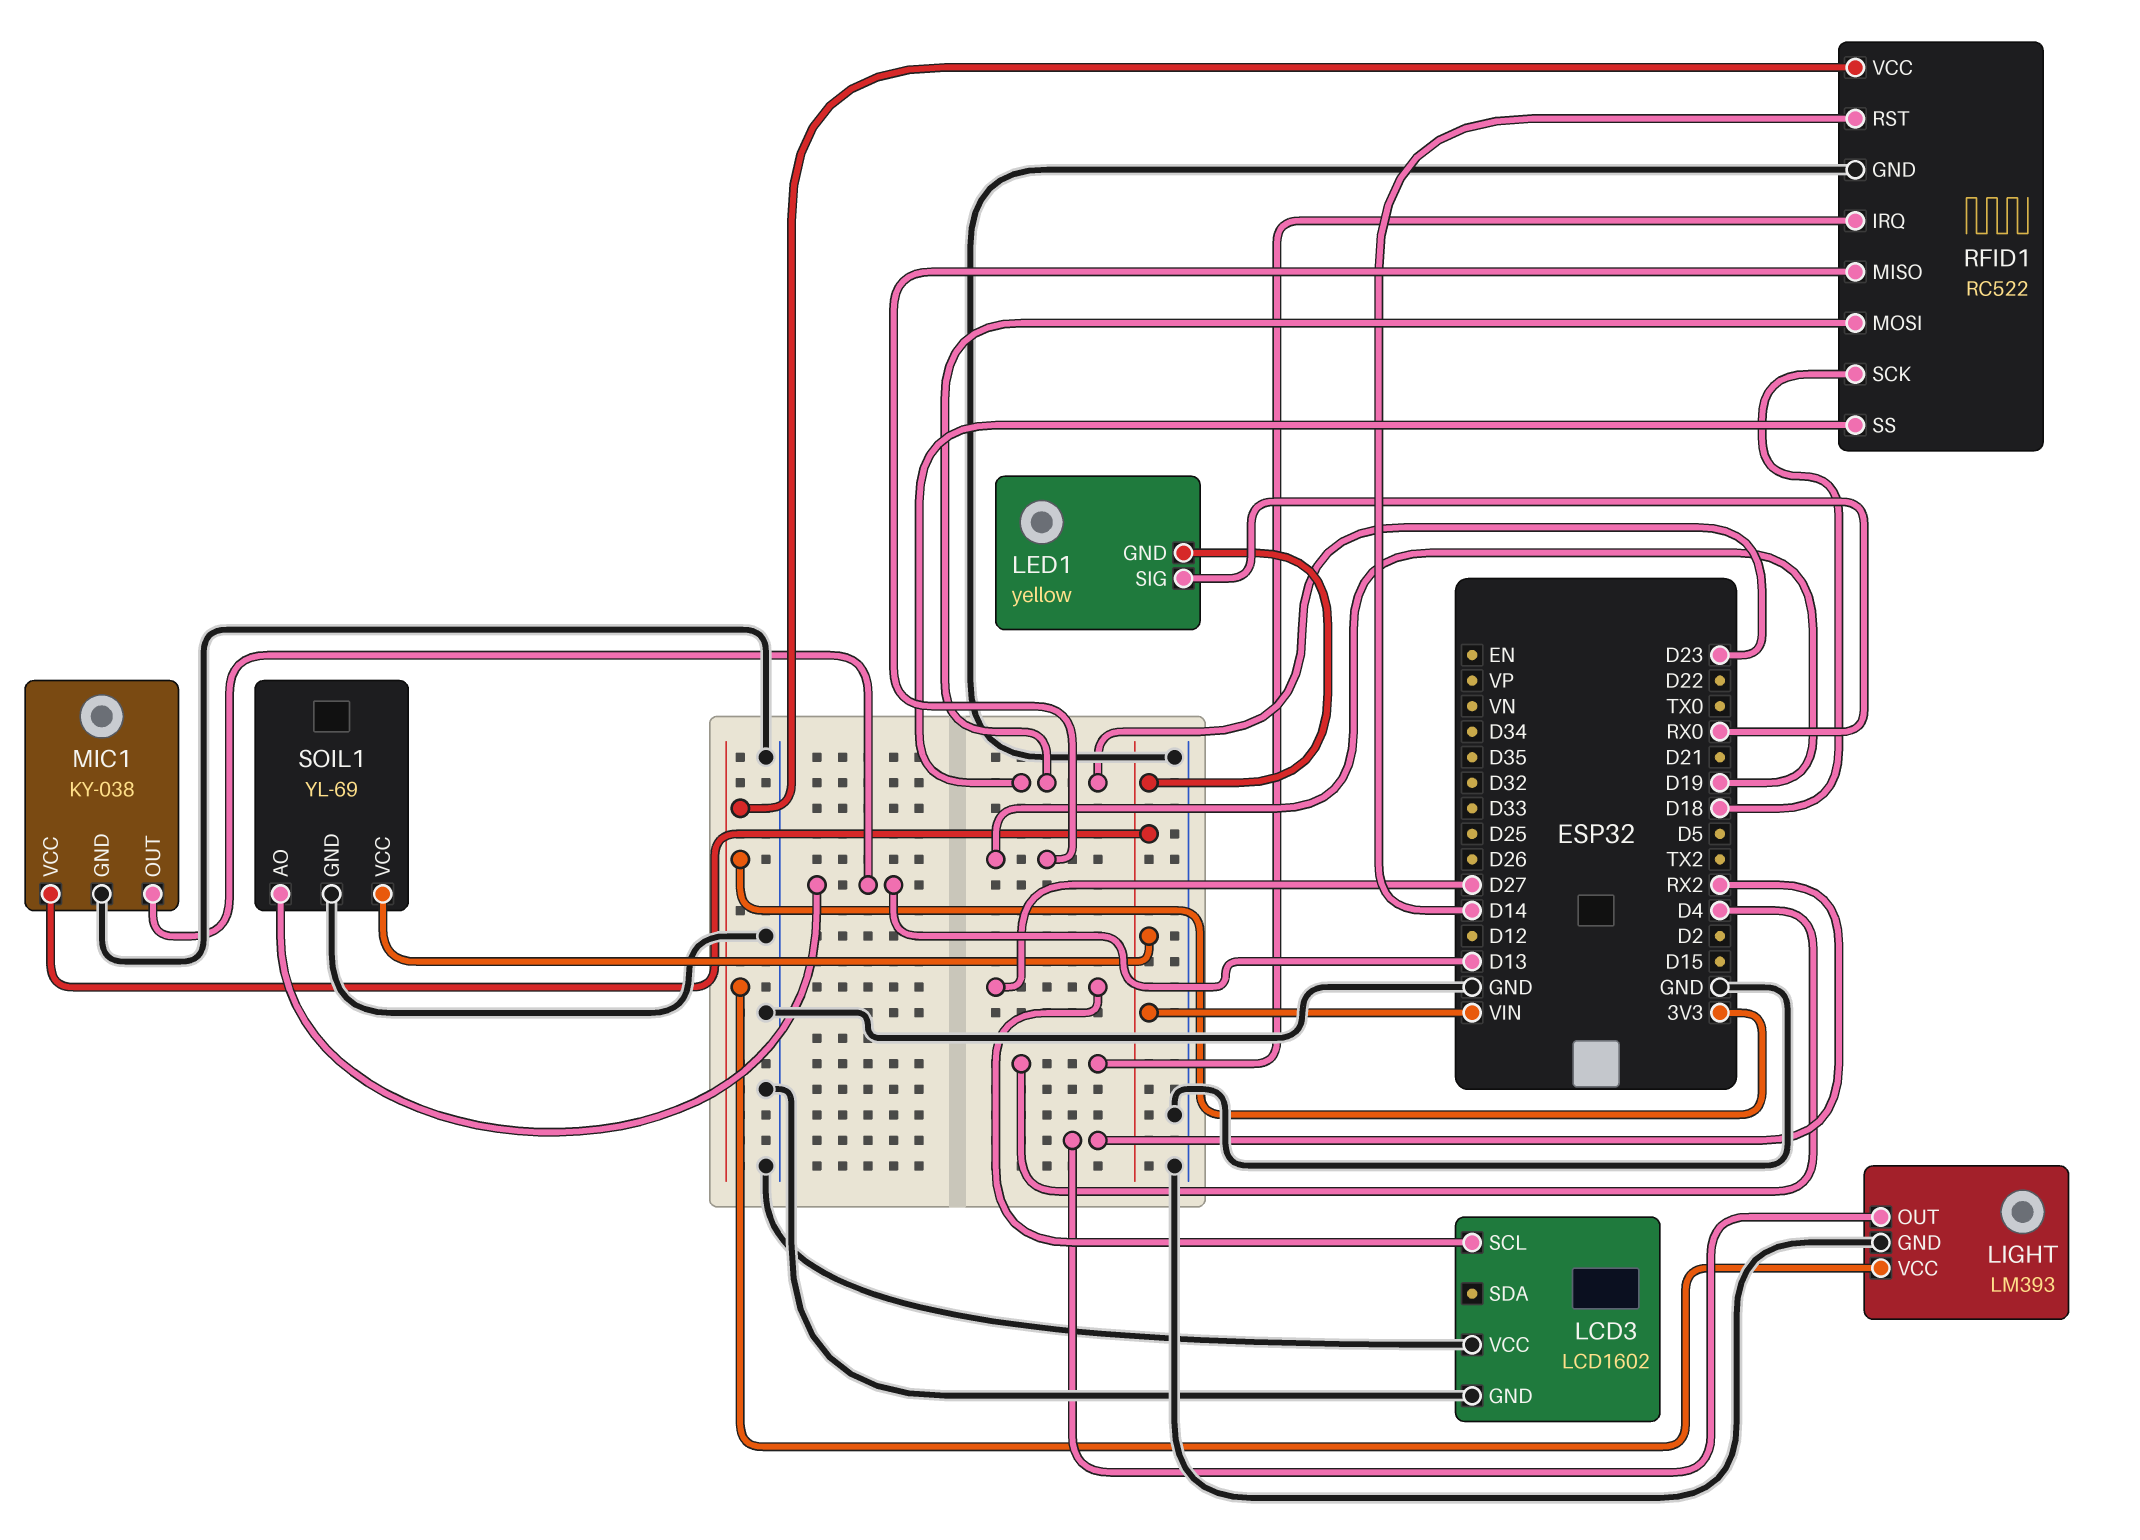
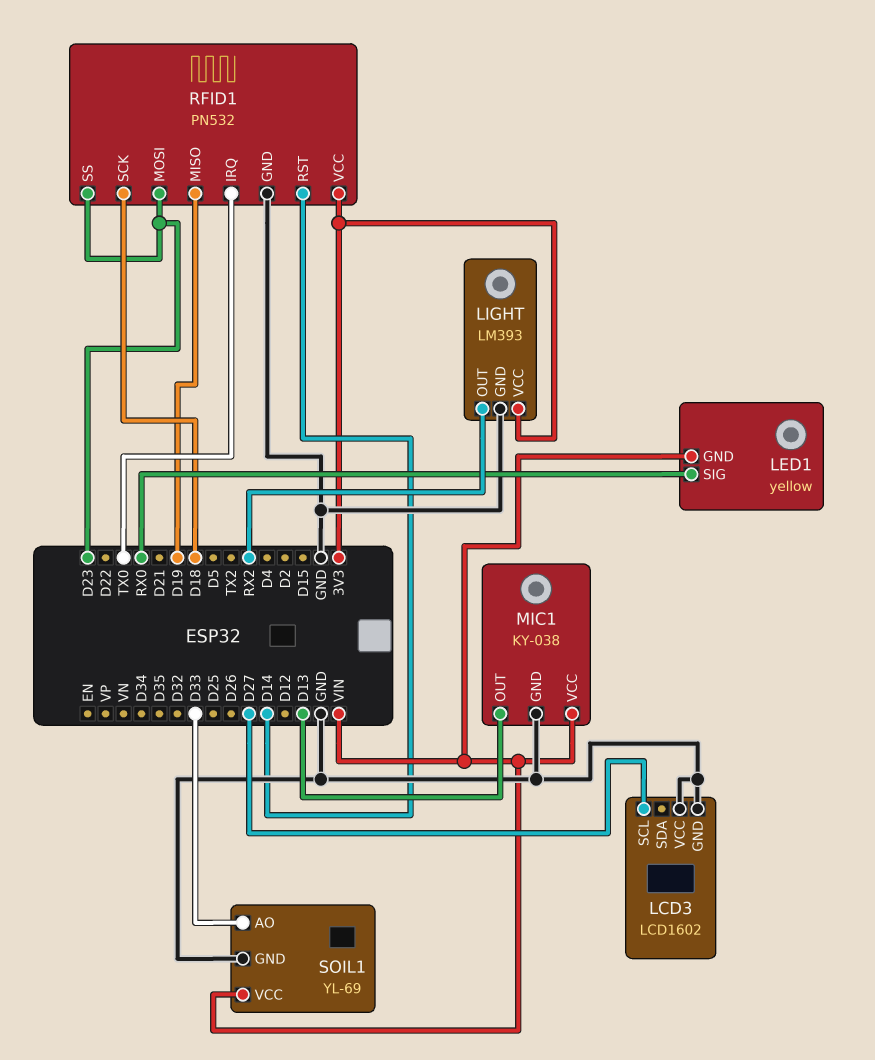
RFID1: RC522 -> PN532
RFID1 pin IRQ: D4 -> TX0
SOIL1 pin AO: D13 -> D33

